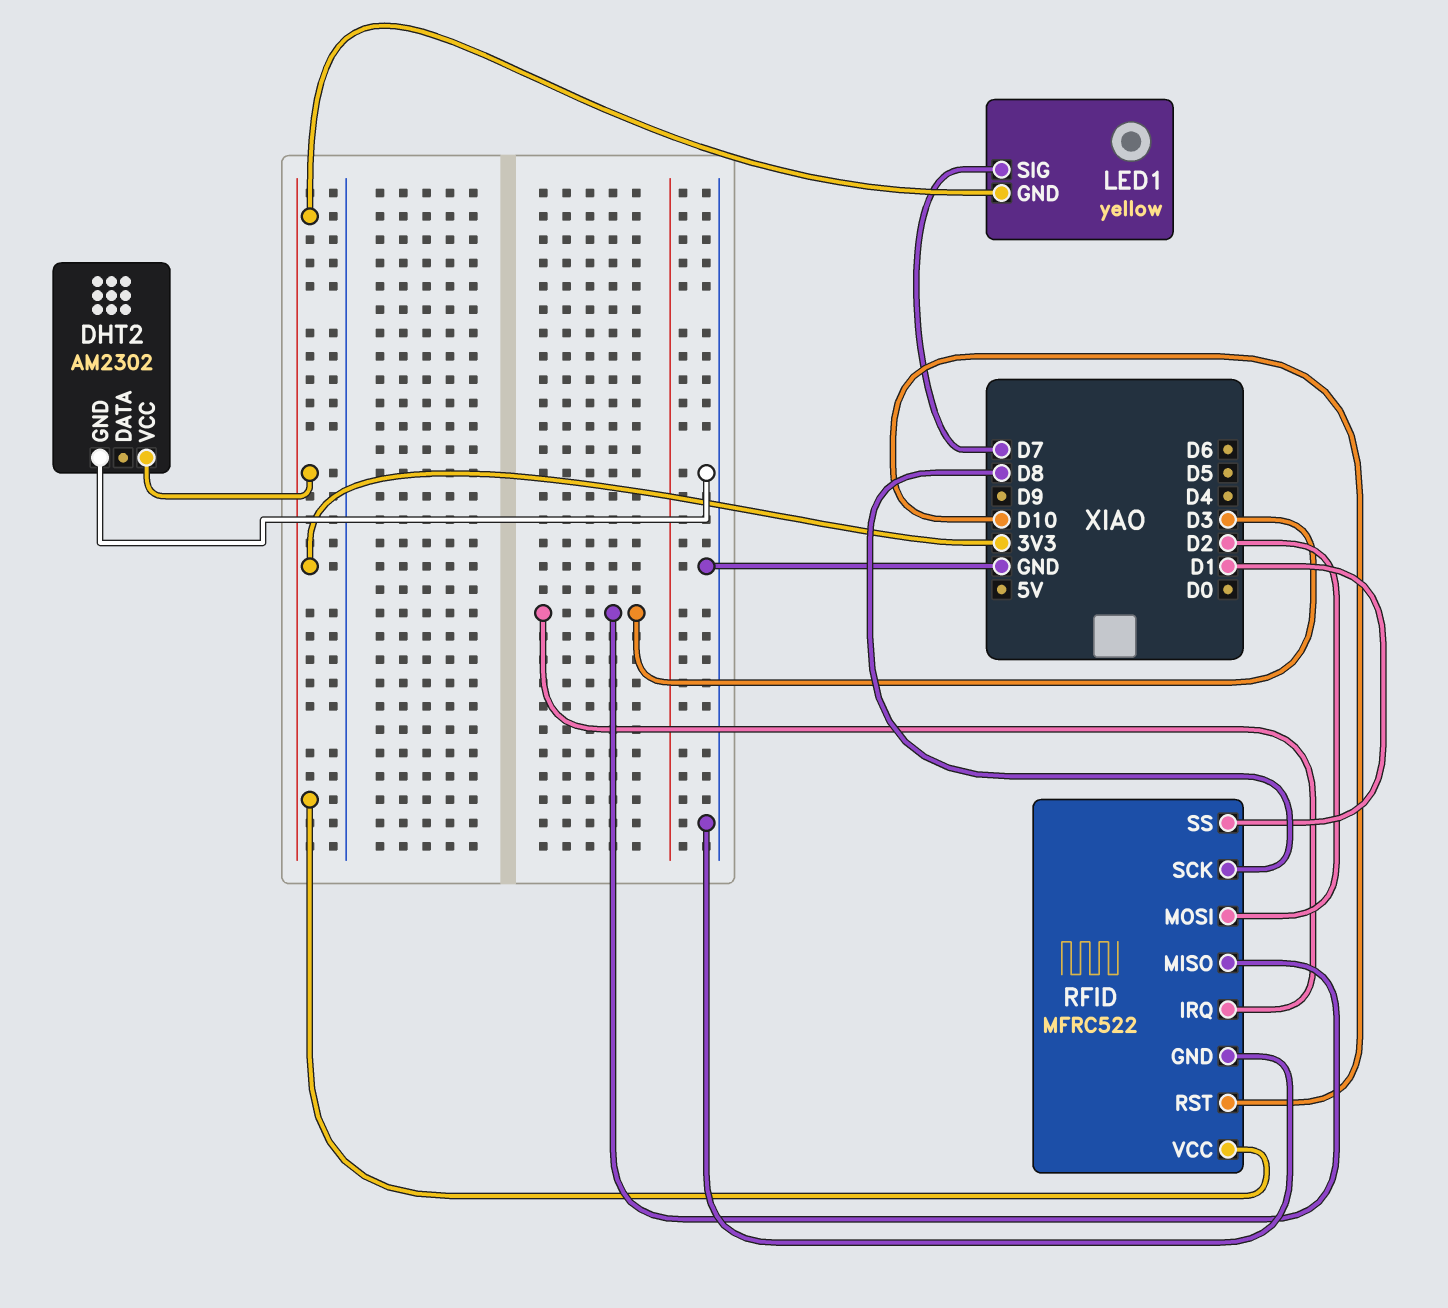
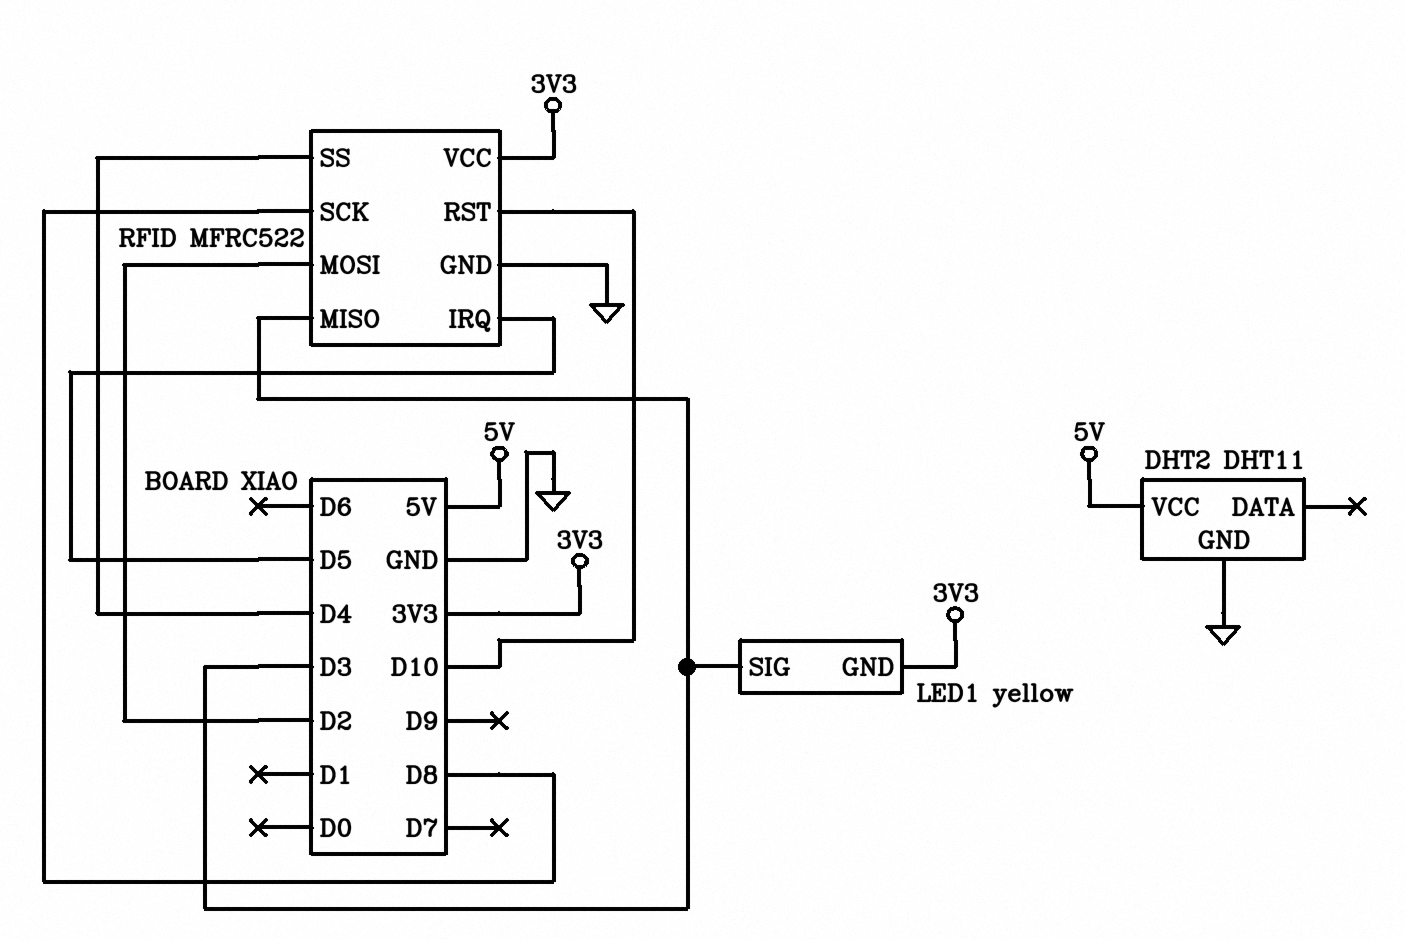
DHT2: AM2302 -> DHT11
DHT2 pin VCC: 3V3 -> 5V
LED1 pin SIG: D7 -> D3
RFID pin IRQ: D3 -> D5
RFID pin SS: D1 -> D4

